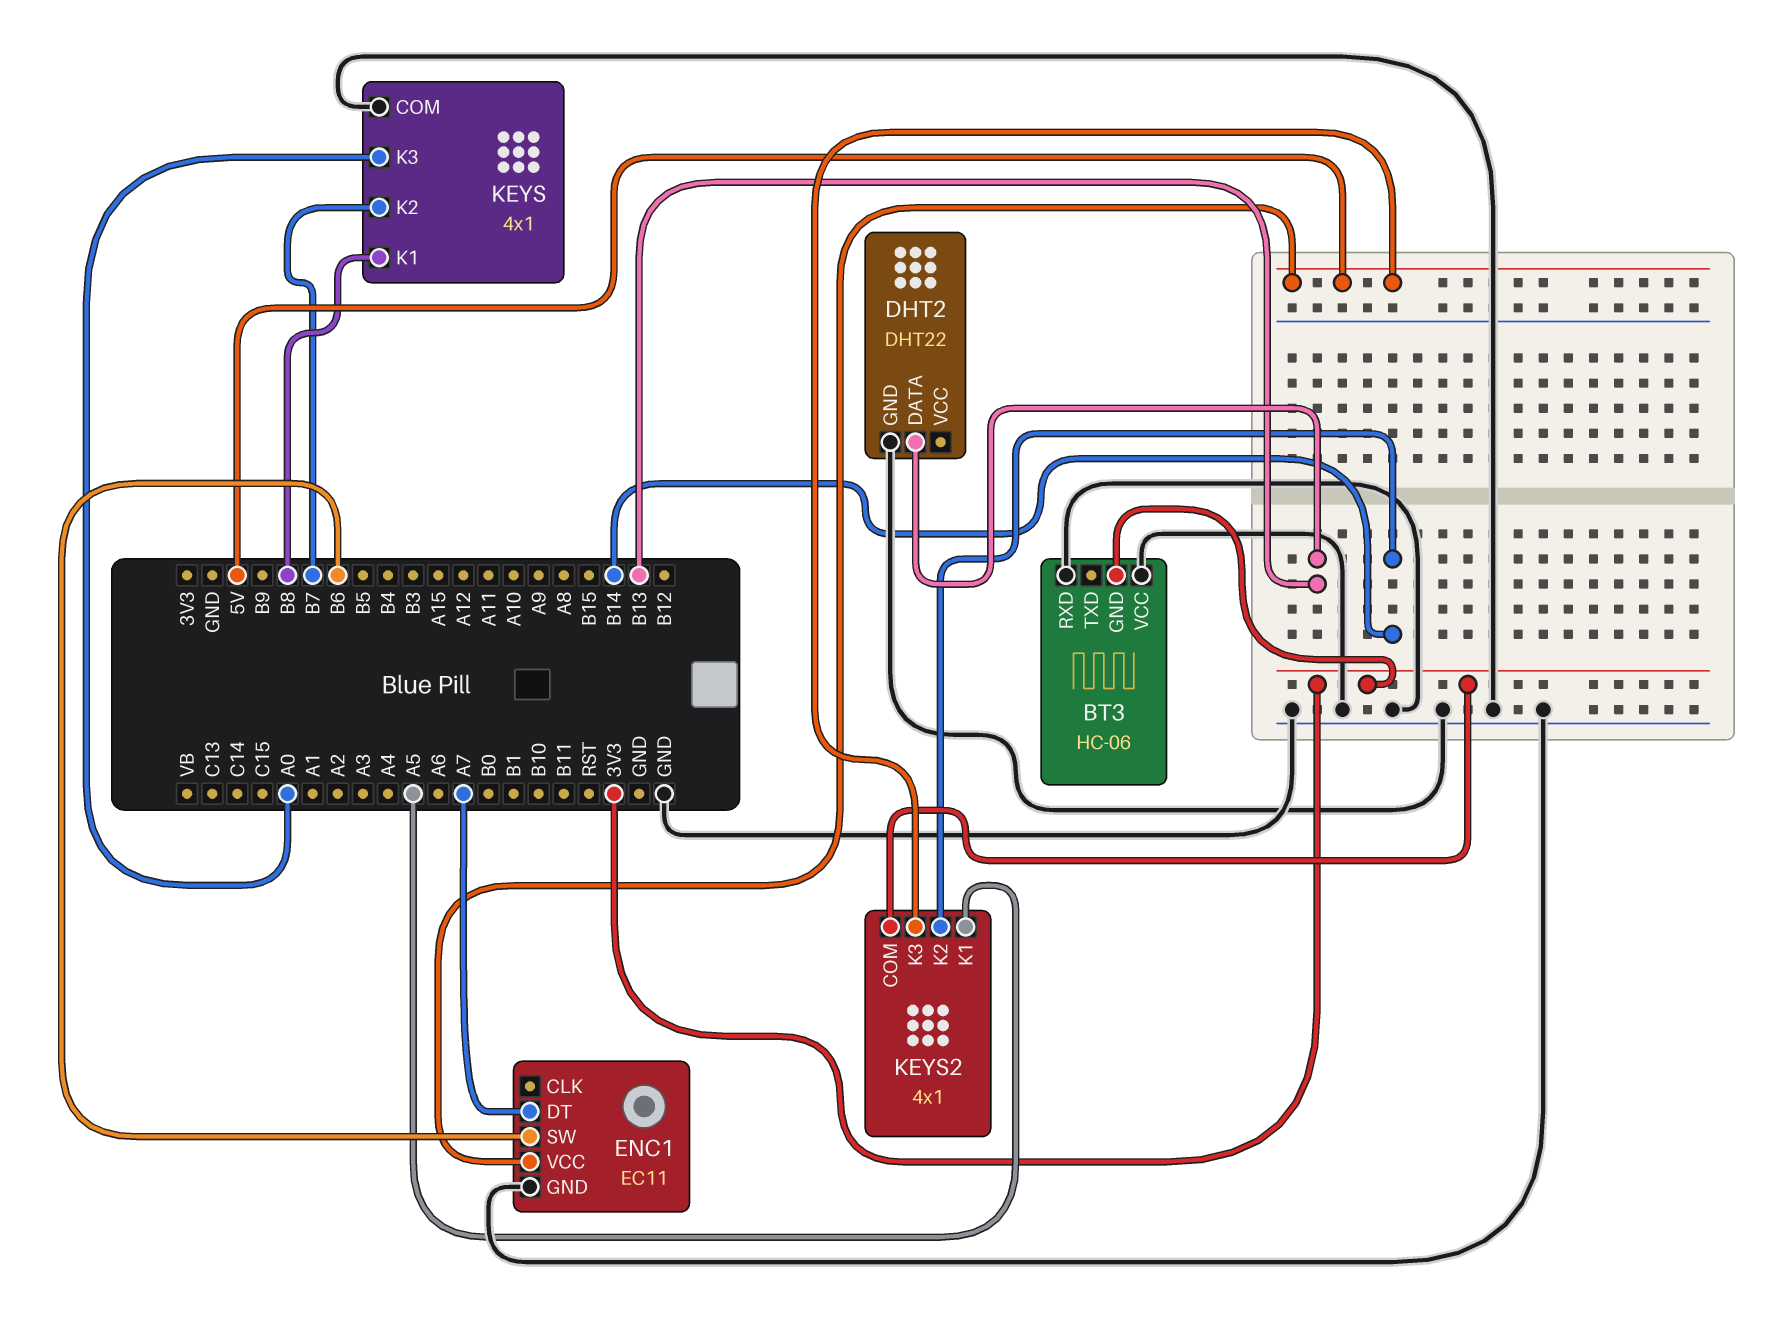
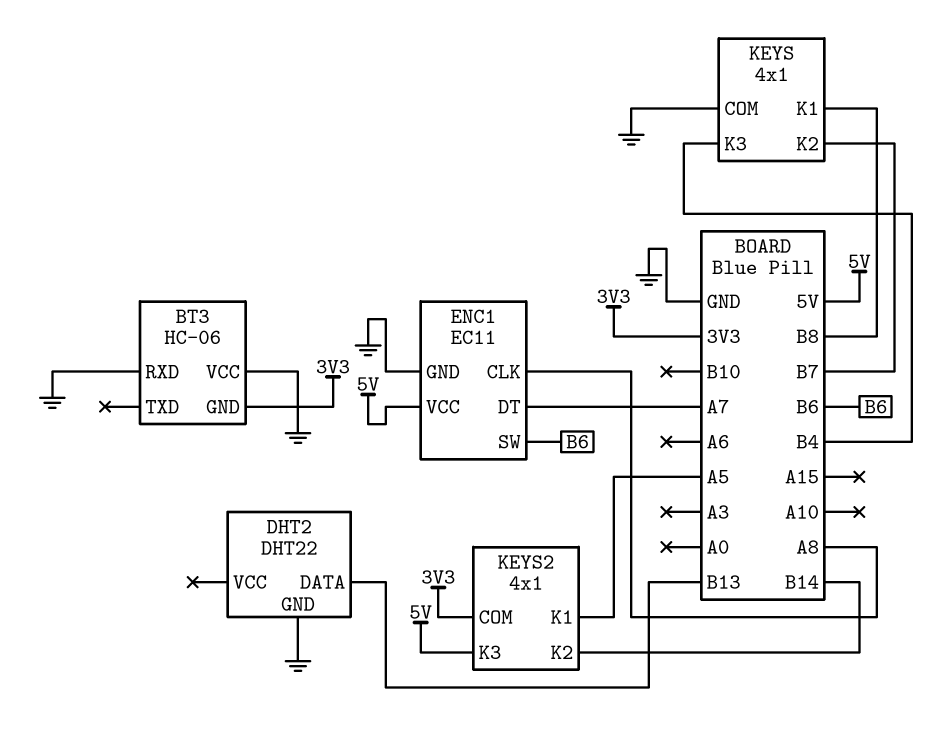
ENC1 pin CLK: none -> A8
KEYS pin K3: A0 -> B4

